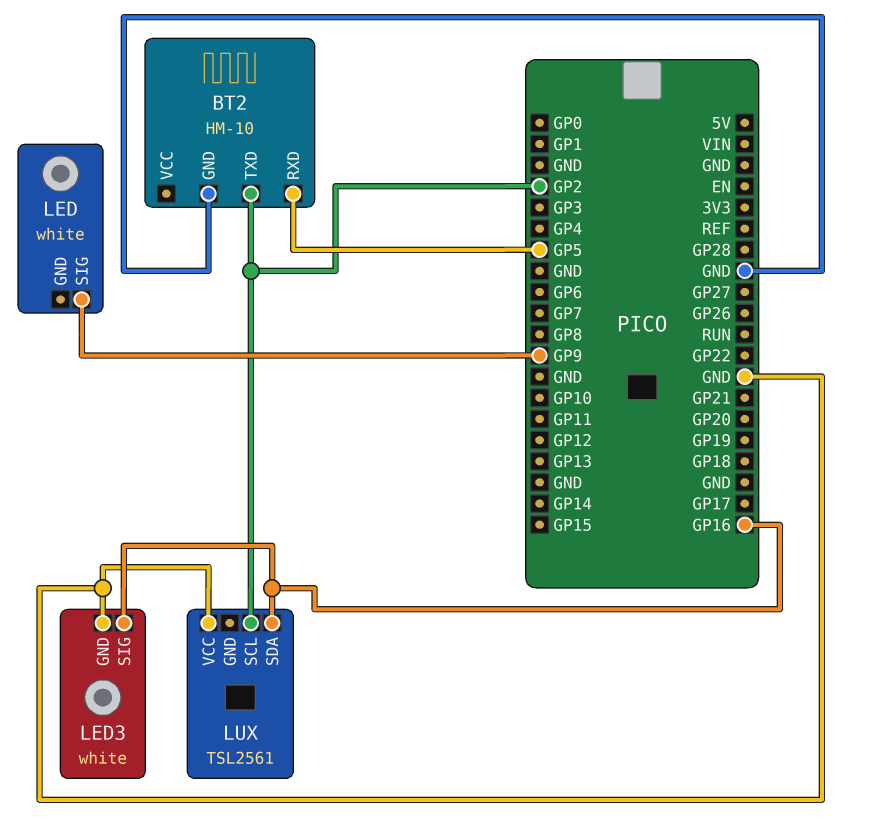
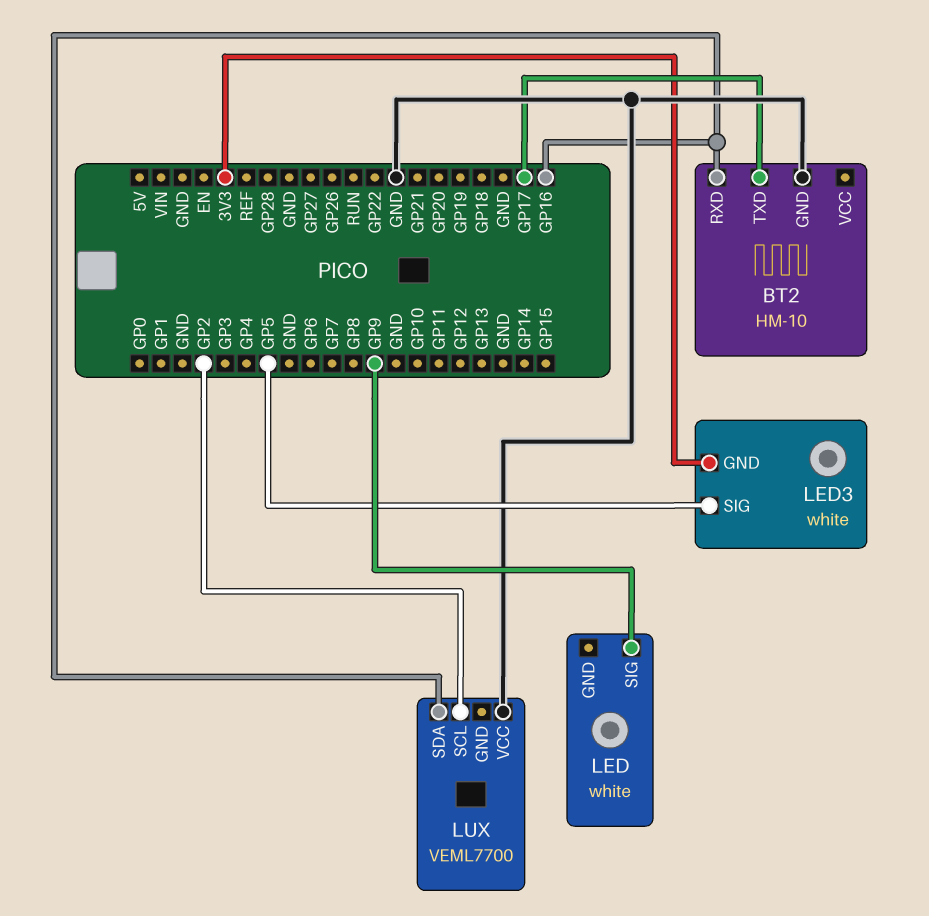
BT2 pin RXD: GP5 -> GP16
BT2 pin TXD: GP2 -> GP17
LED3 pin GND: GND -> 3V3
LED3 pin SIG: GP16 -> GP5
LUX: TSL2561 -> VEML7700

